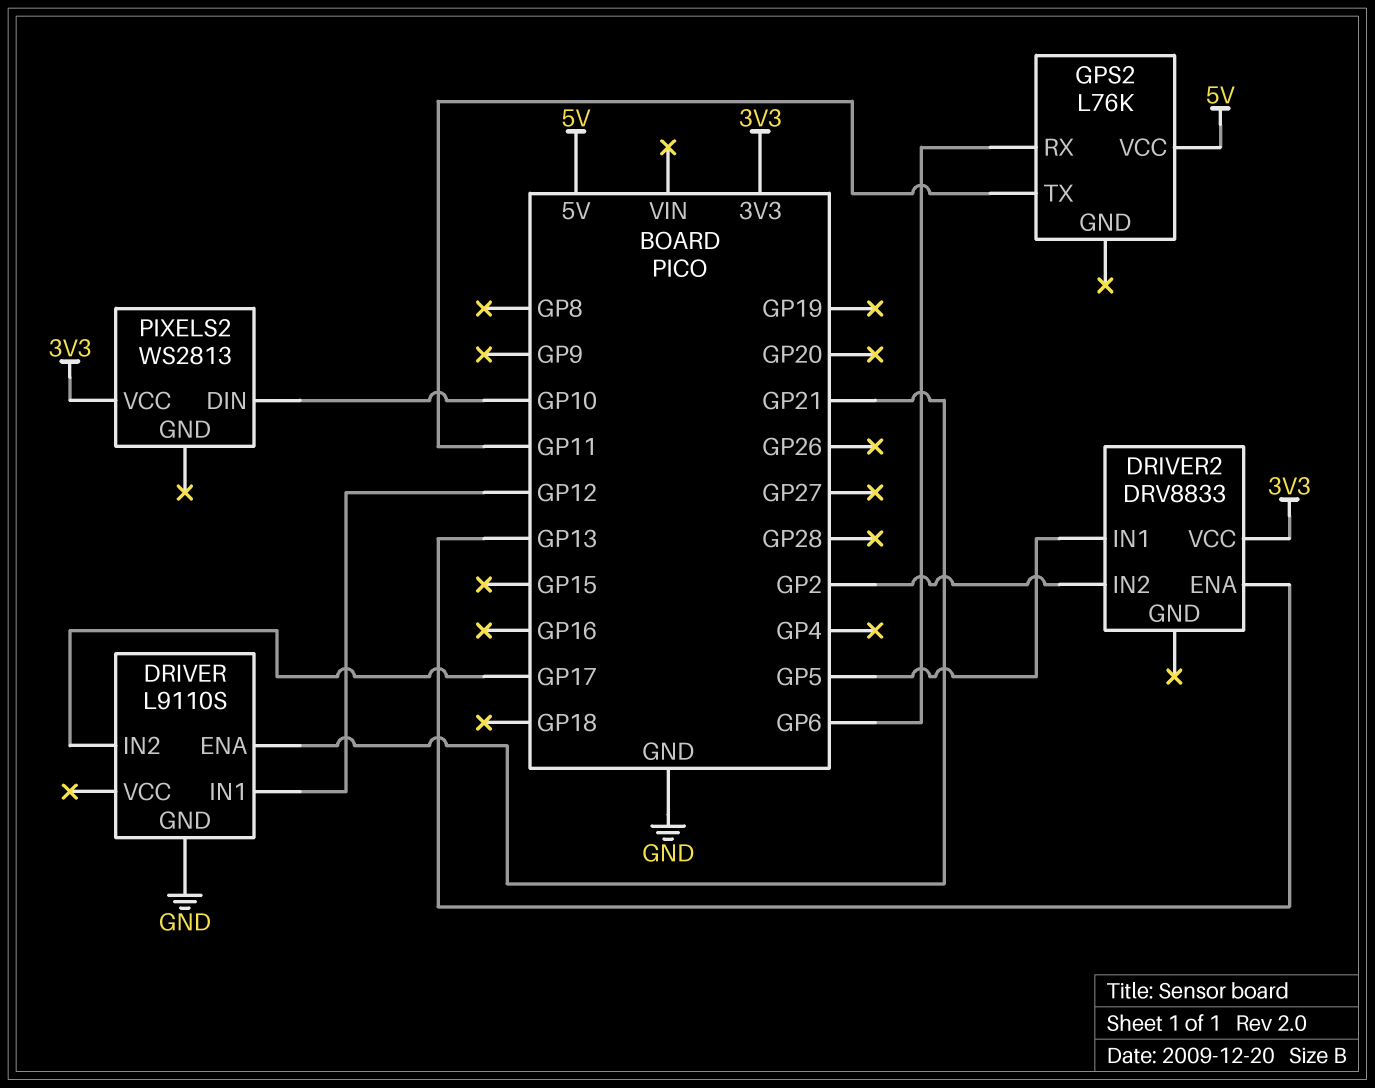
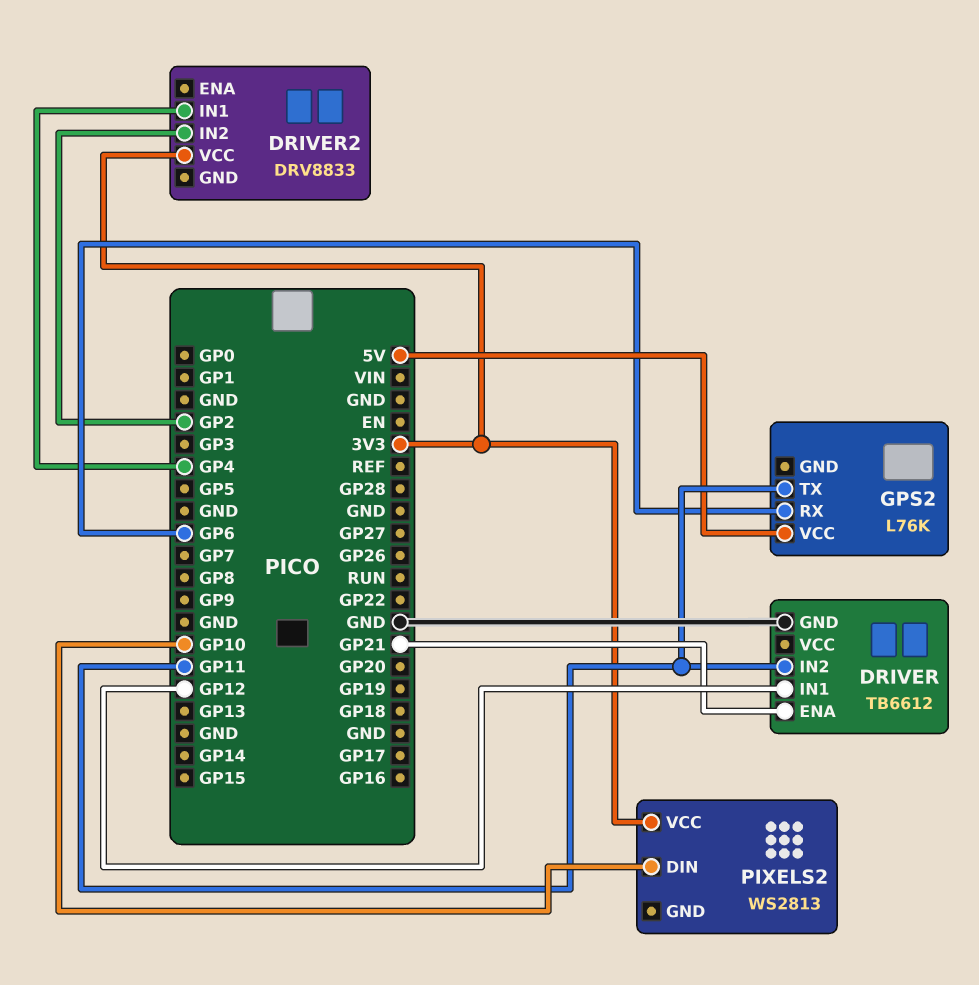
DRIVER: L9110S -> TB6612
DRIVER pin IN2: GP17 -> GP11
DRIVER2 pin ENA: GP13 -> none
DRIVER2 pin IN1: GP5 -> GP4

